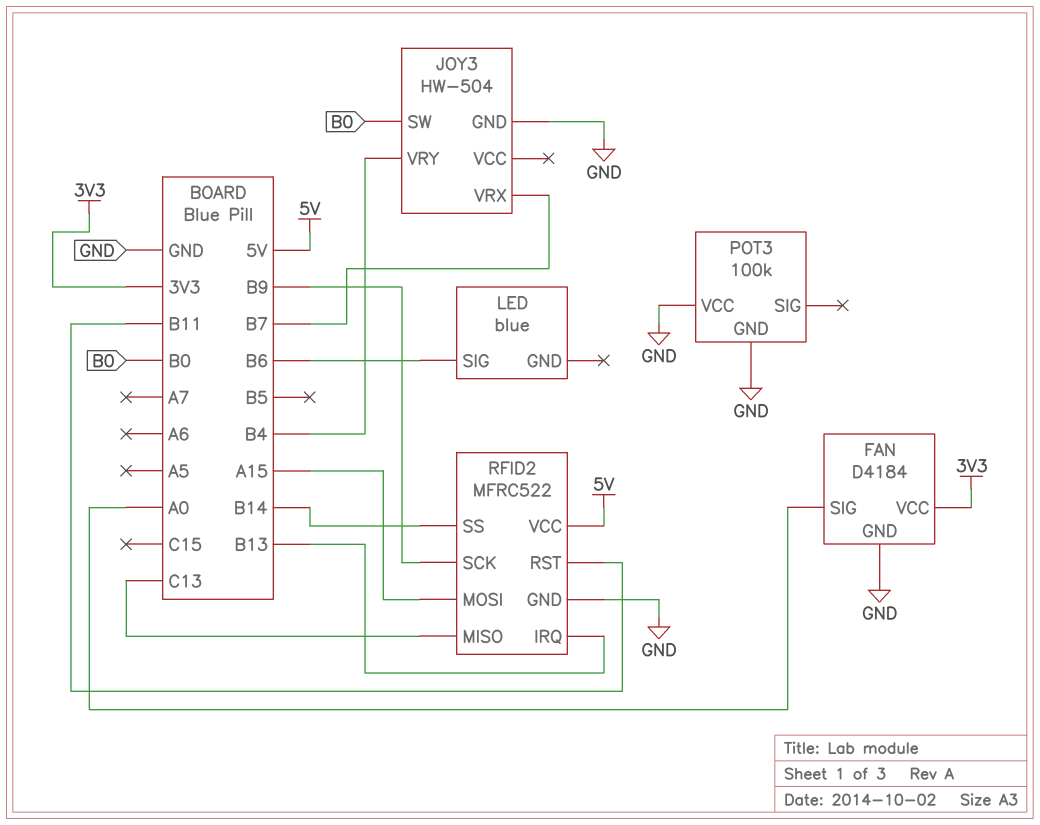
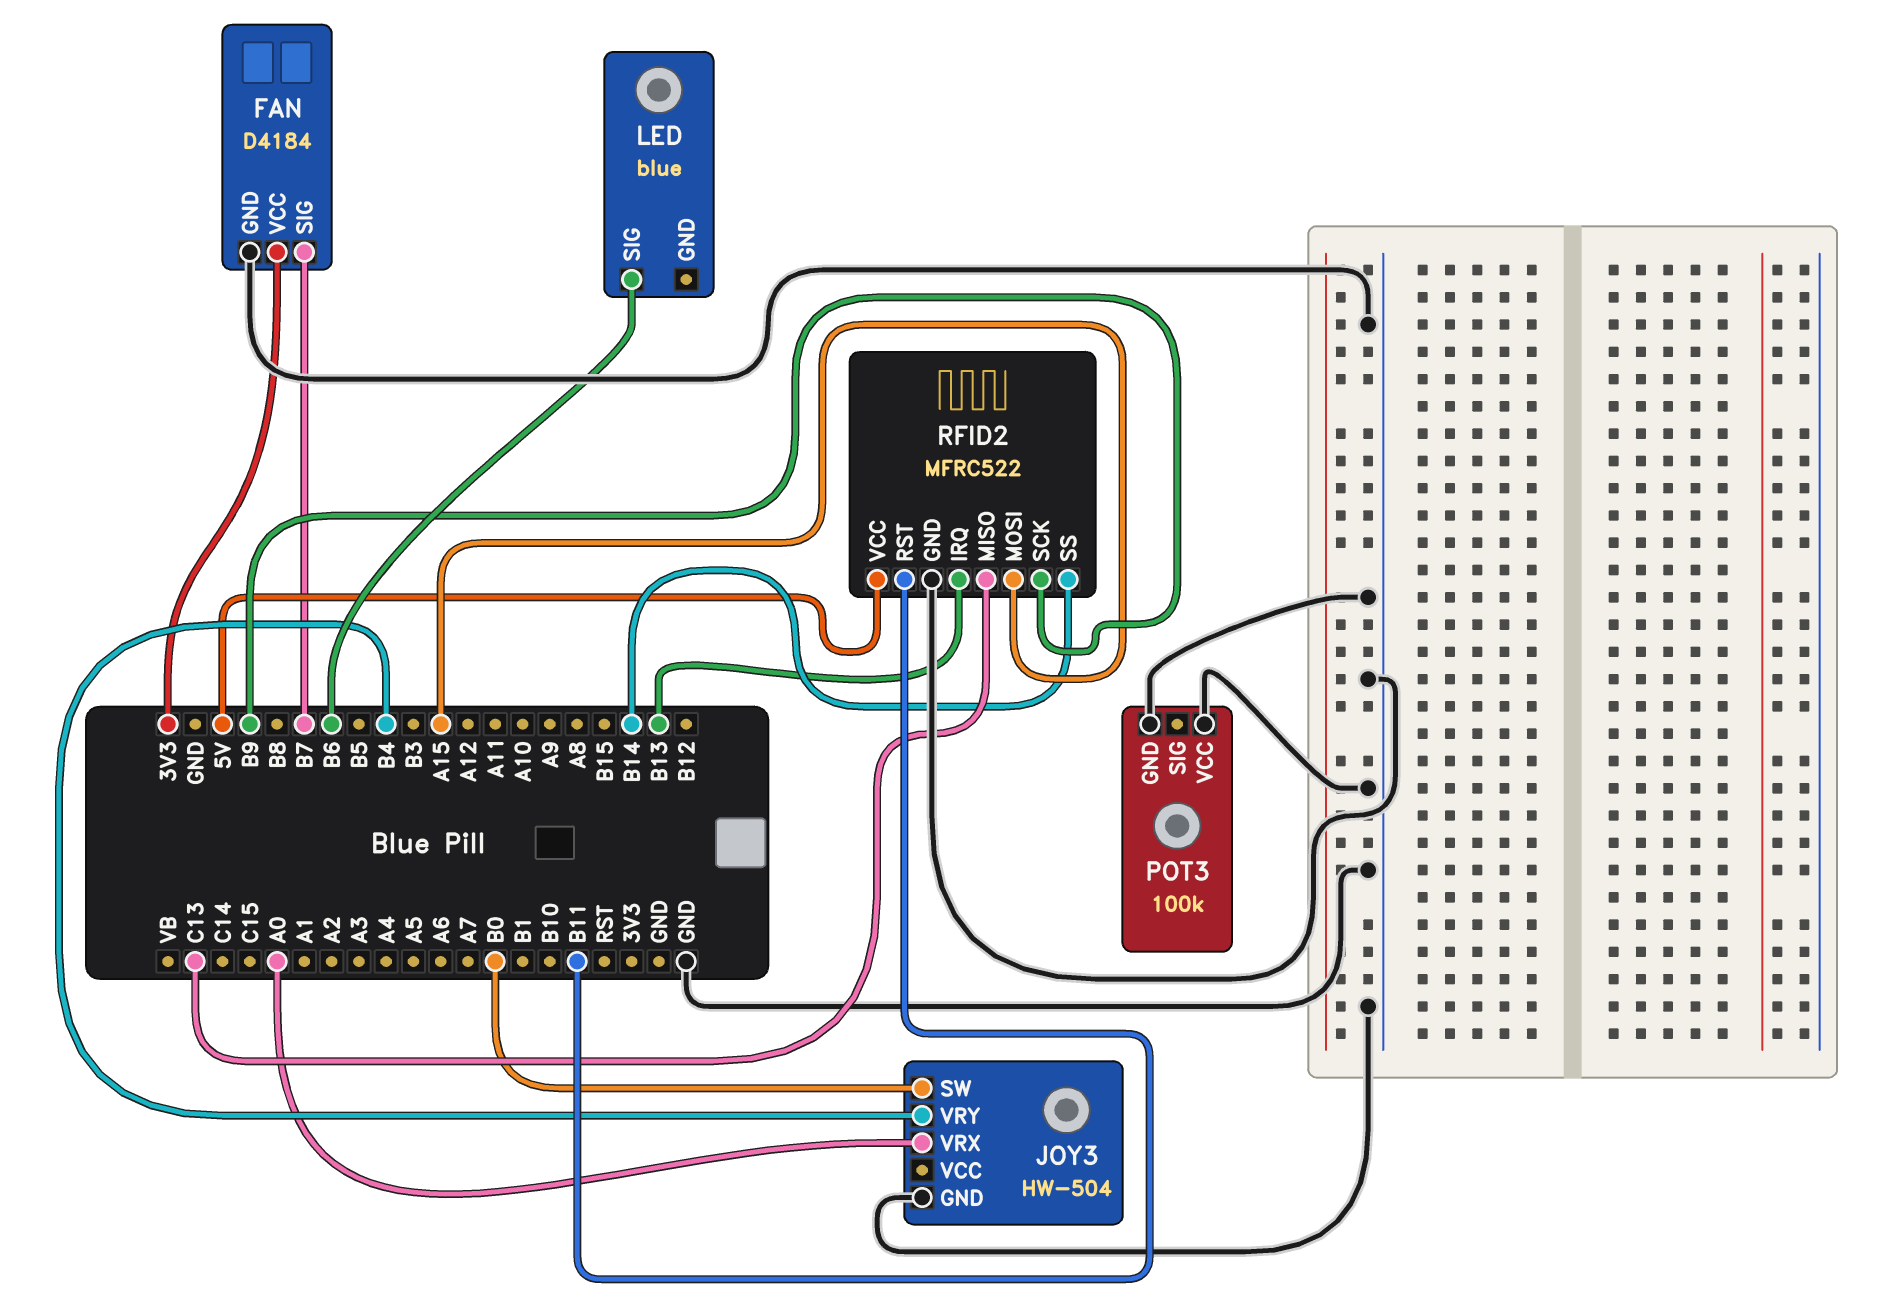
FAN pin SIG: A0 -> B7
JOY3 pin VRX: B7 -> A0

